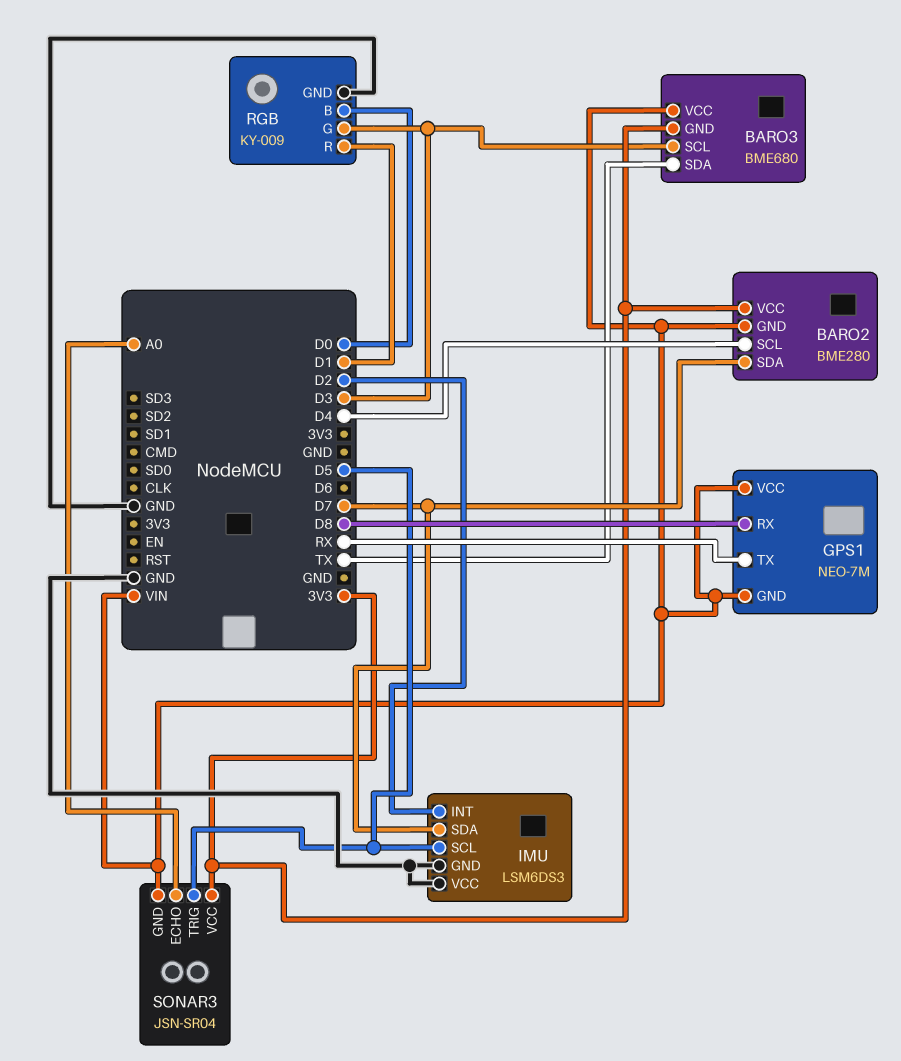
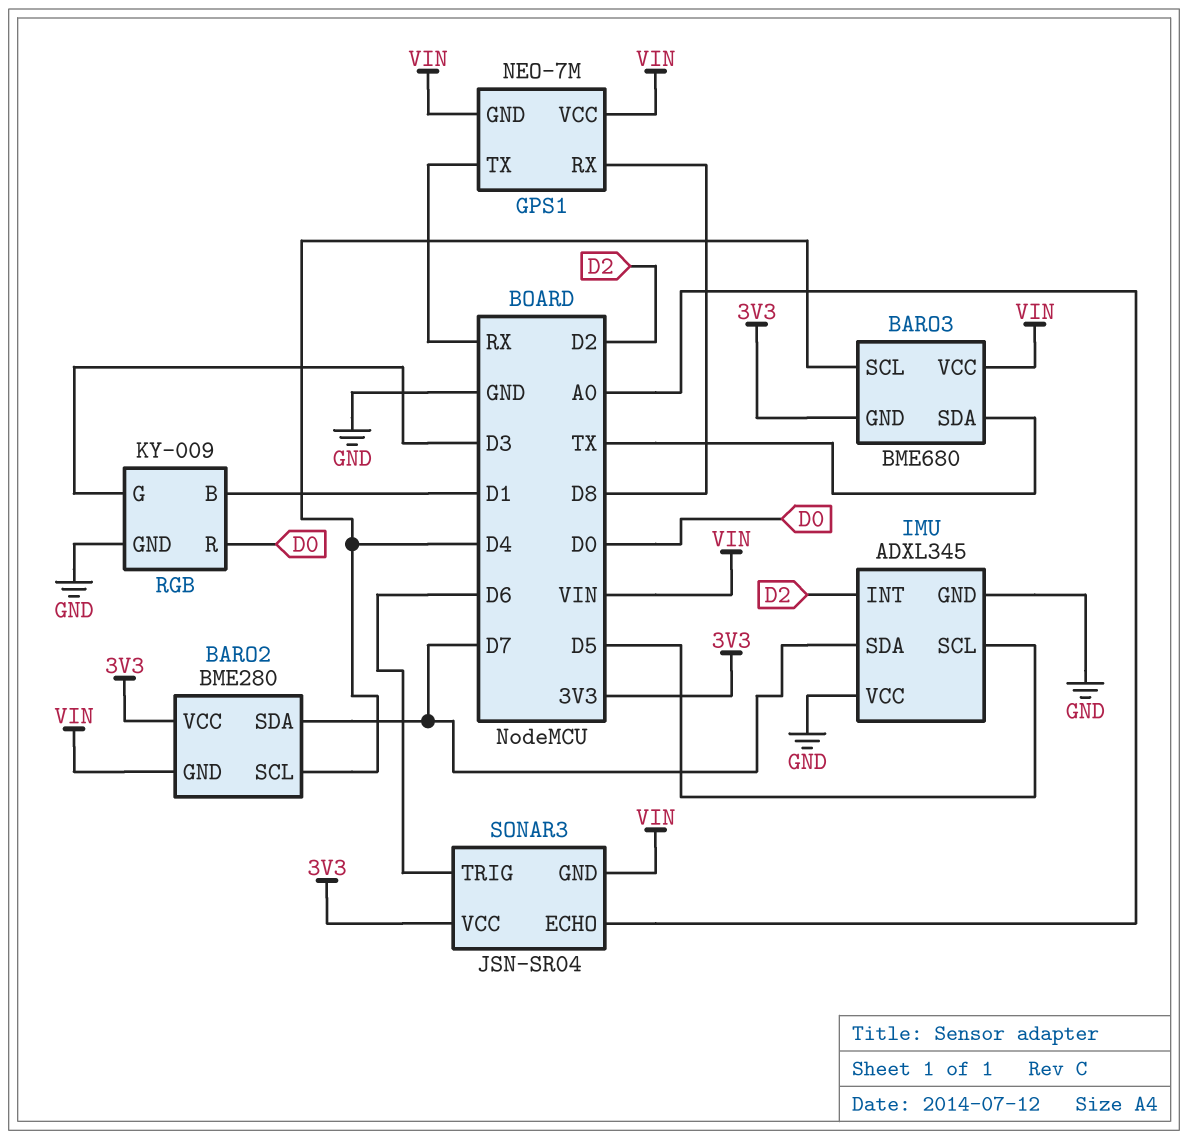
BARO3 pin SCL: D3 -> D4
IMU: LSM6DS3 -> ADXL345
RGB pin B: D0 -> D1
RGB pin R: D1 -> D0
SONAR3 pin TRIG: D5 -> D6

